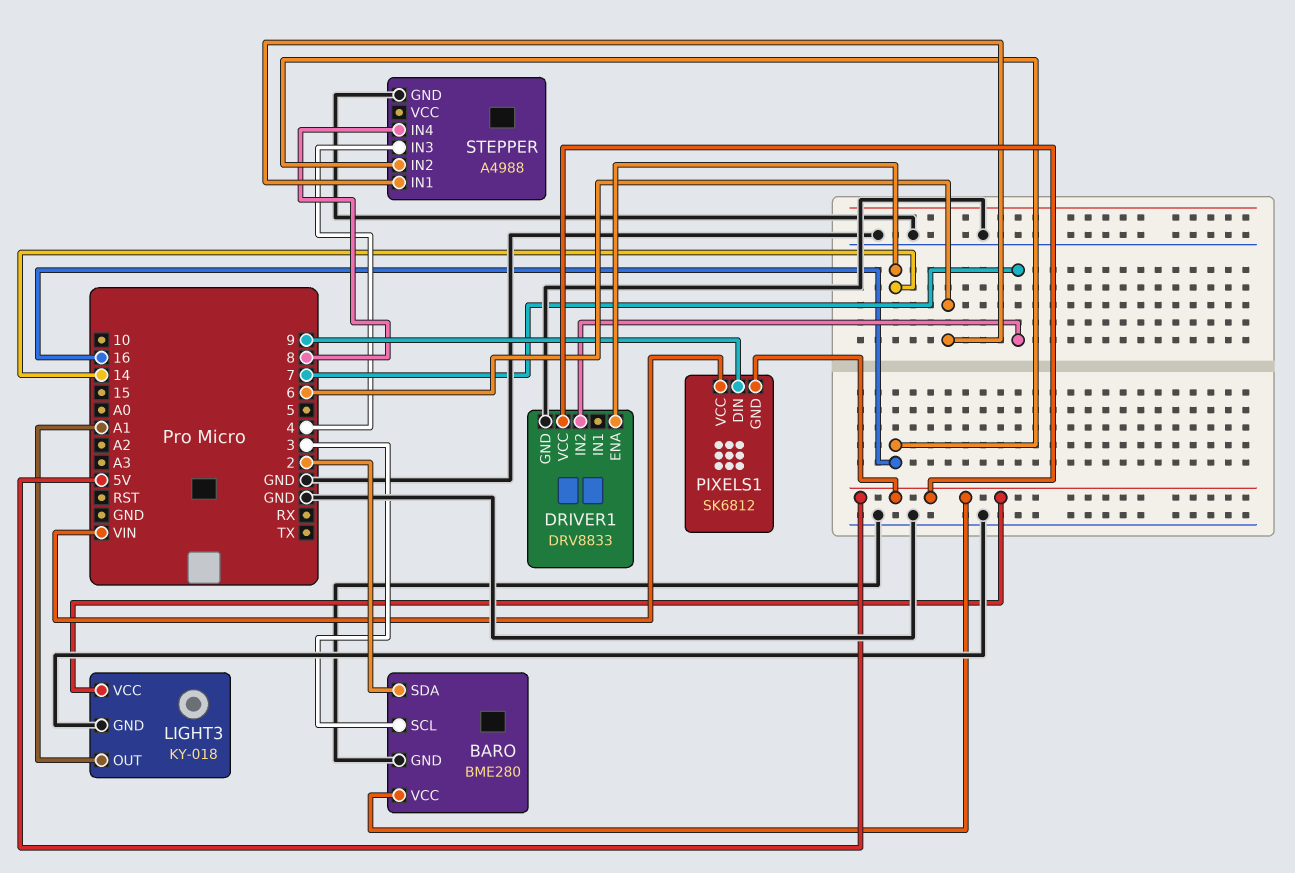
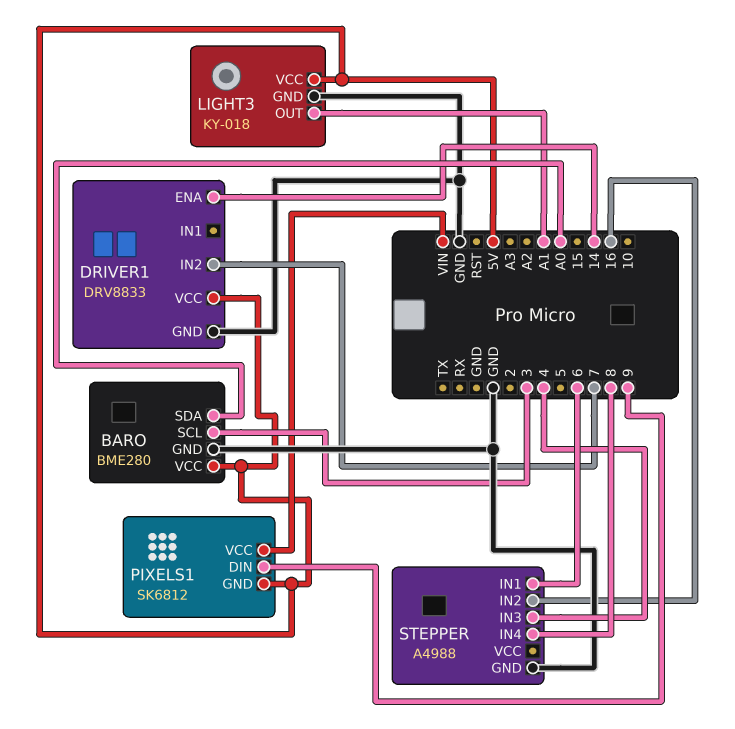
BARO pin SDA: 2 -> A0

